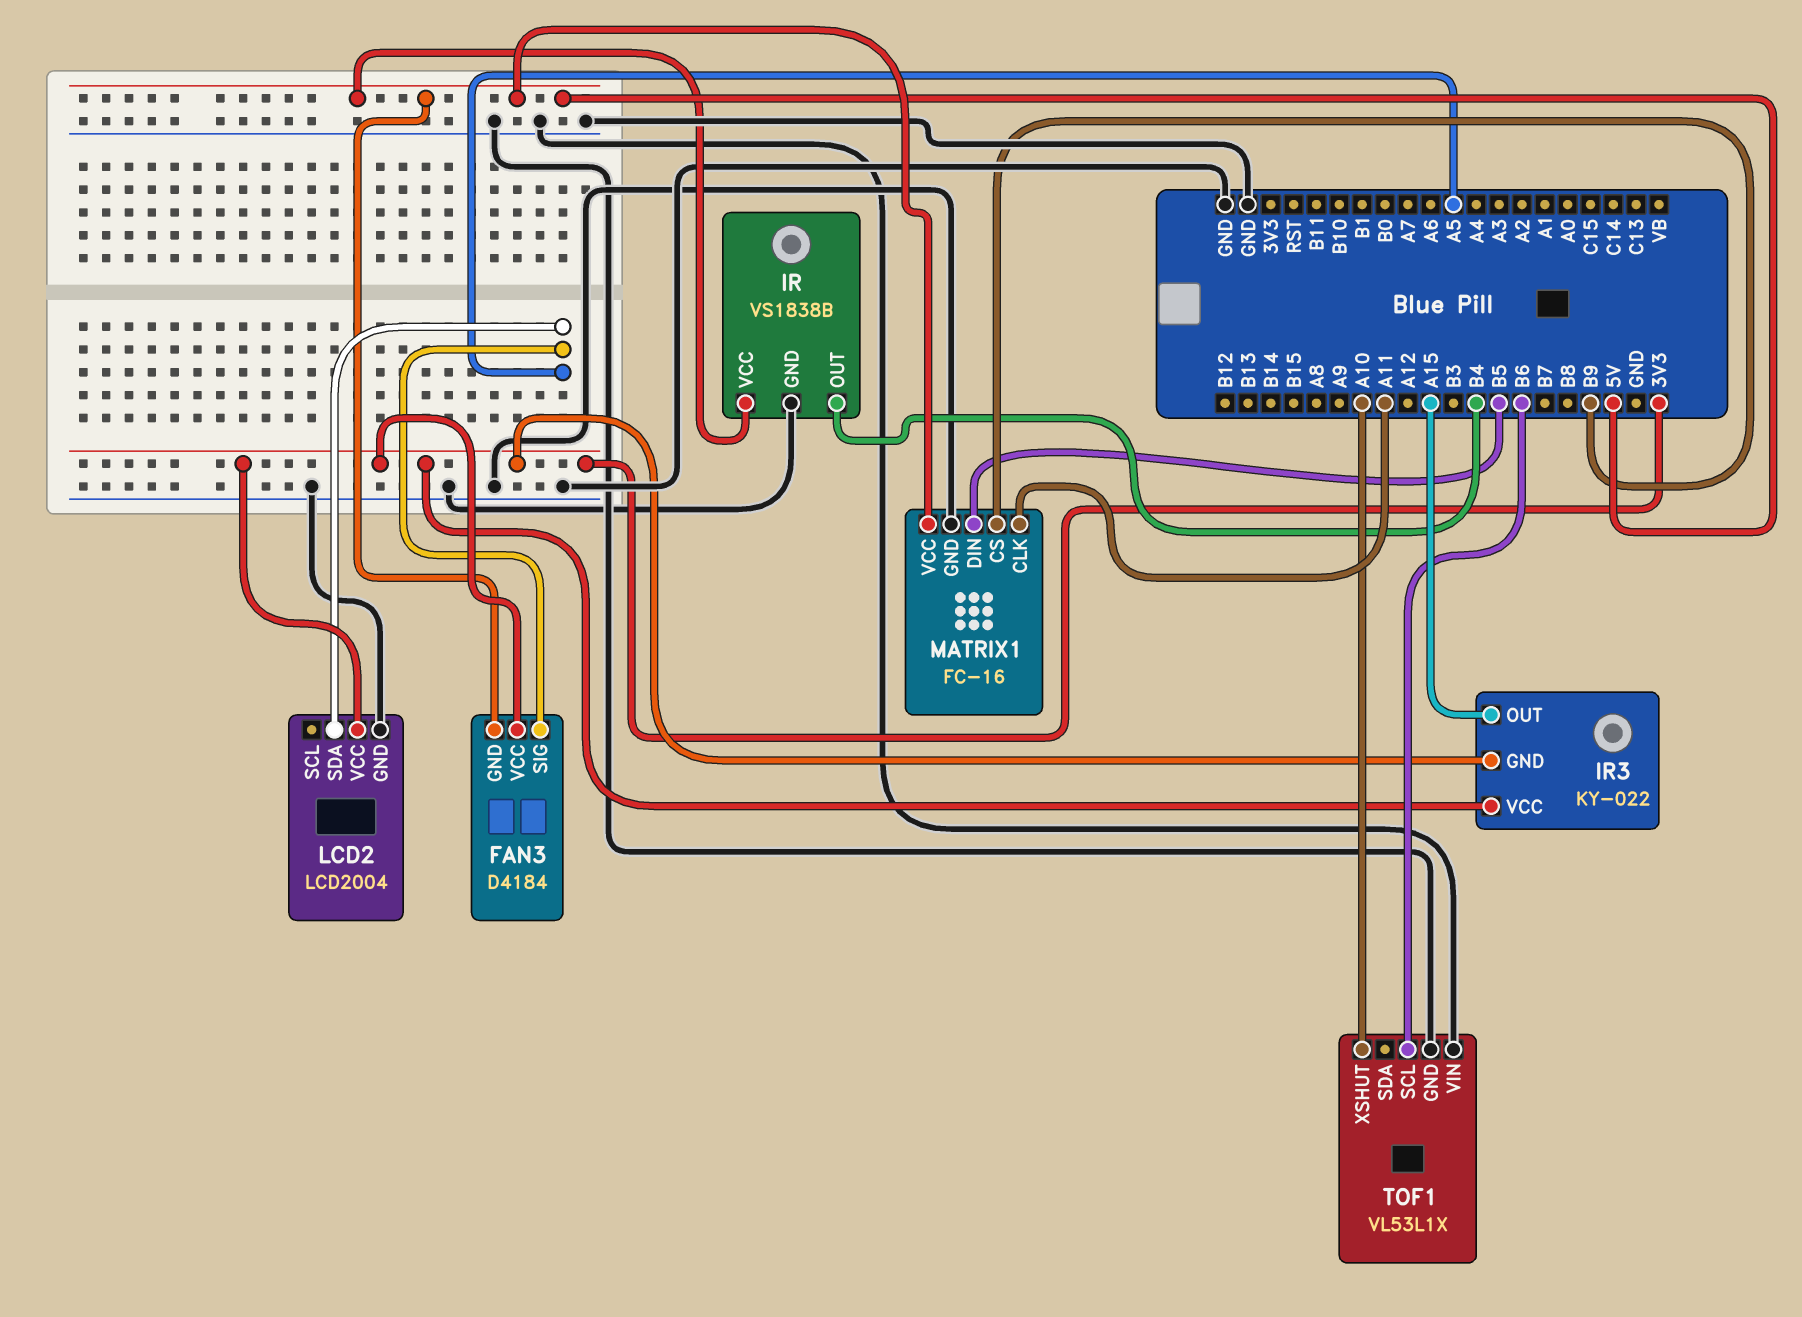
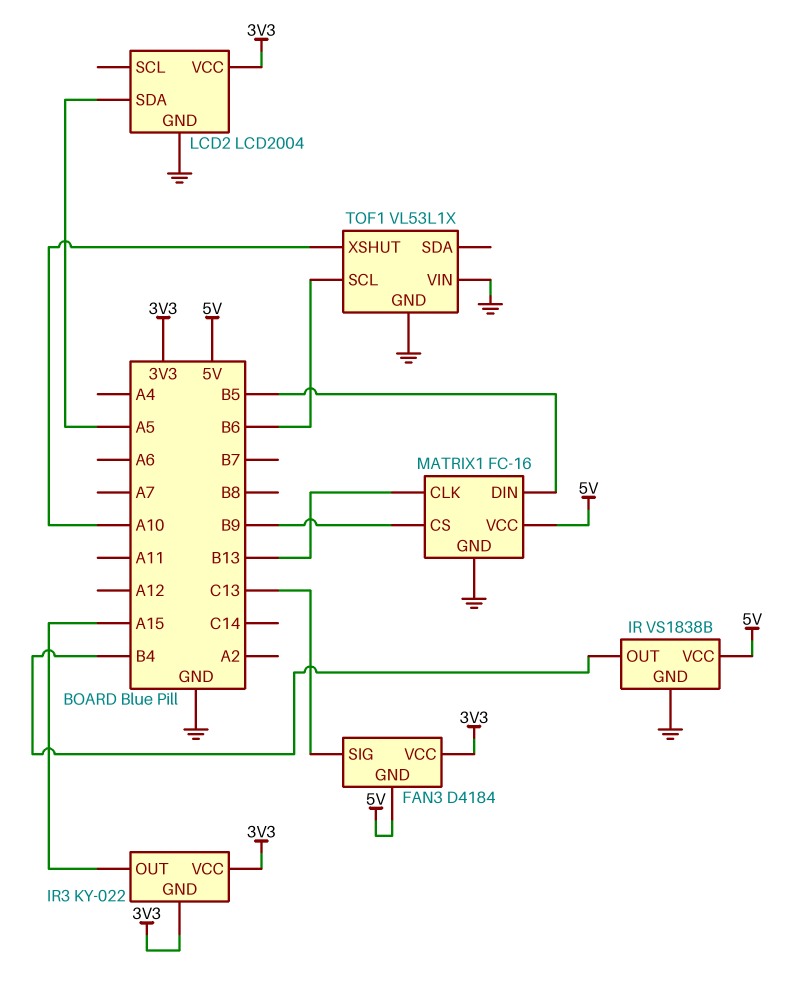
FAN3 pin SIG: A5 -> C13
MATRIX1 pin CLK: A11 -> B13

